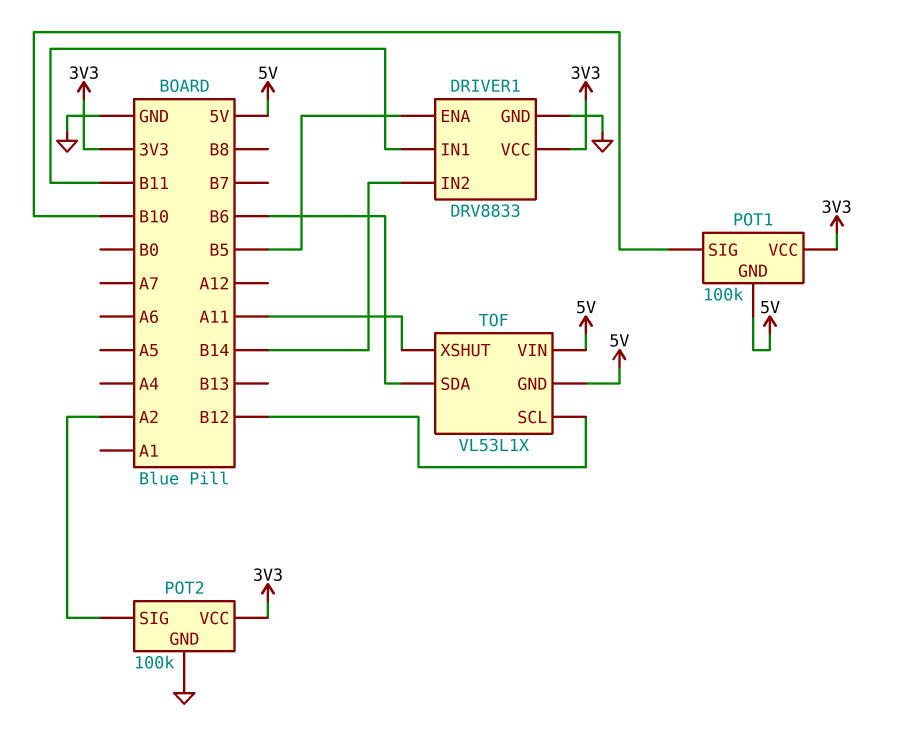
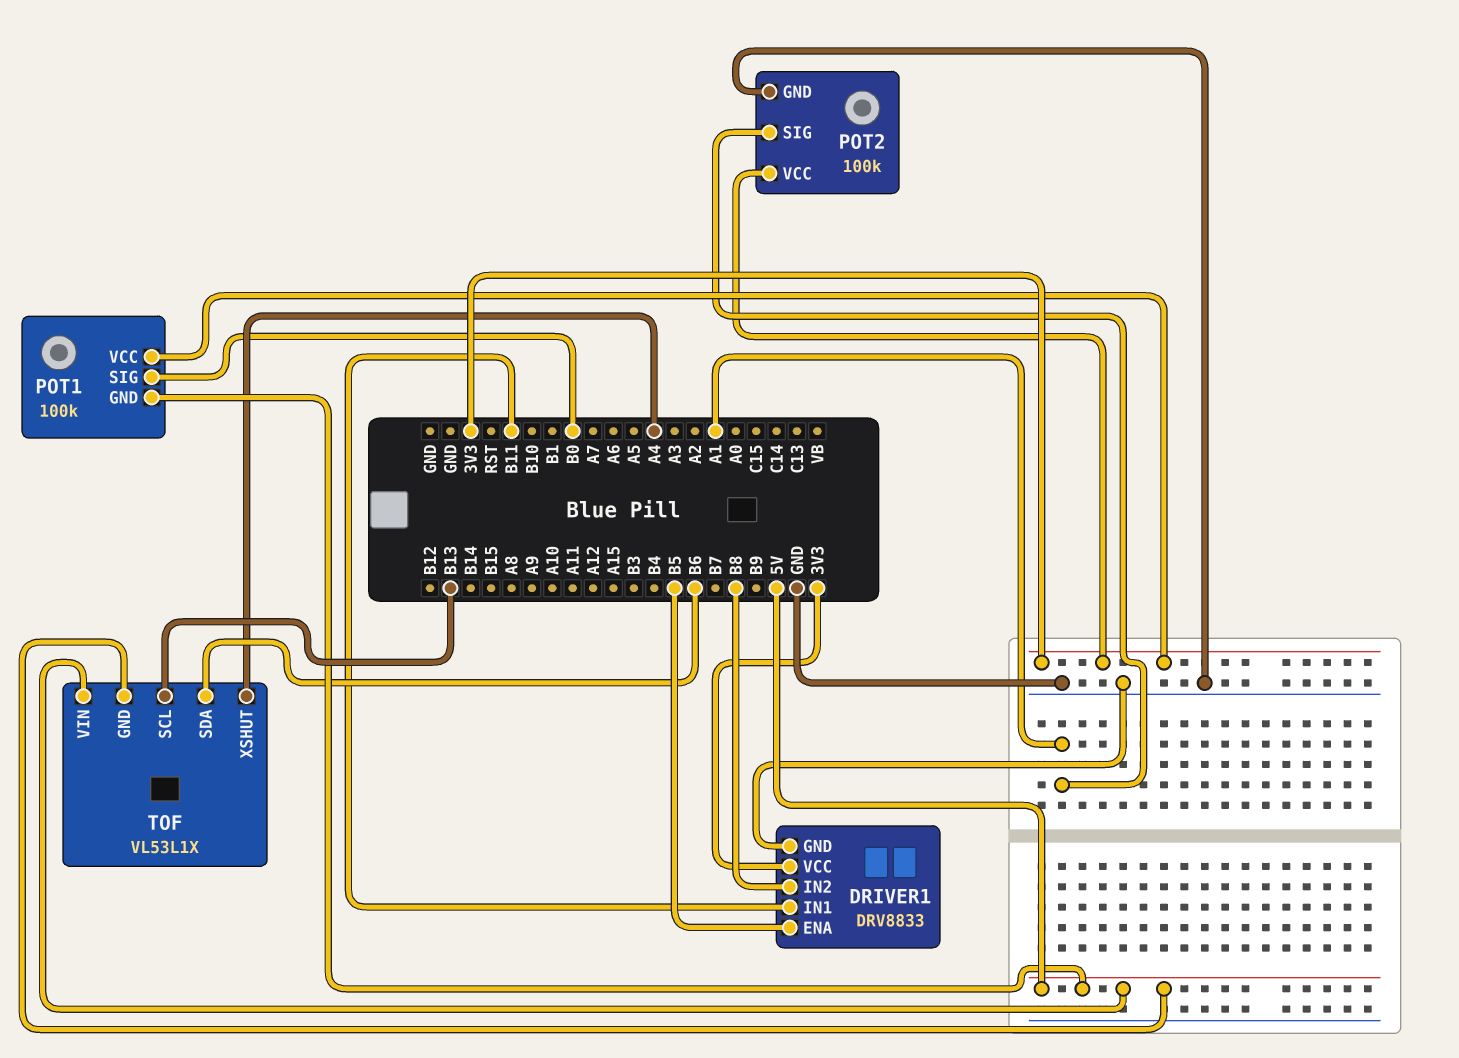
DRIVER1 pin IN2: B14 -> B8
POT1 pin SIG: B10 -> B0
POT2 pin SIG: A2 -> A1
TOF pin SCL: B12 -> B13
TOF pin XSHUT: A11 -> A4

